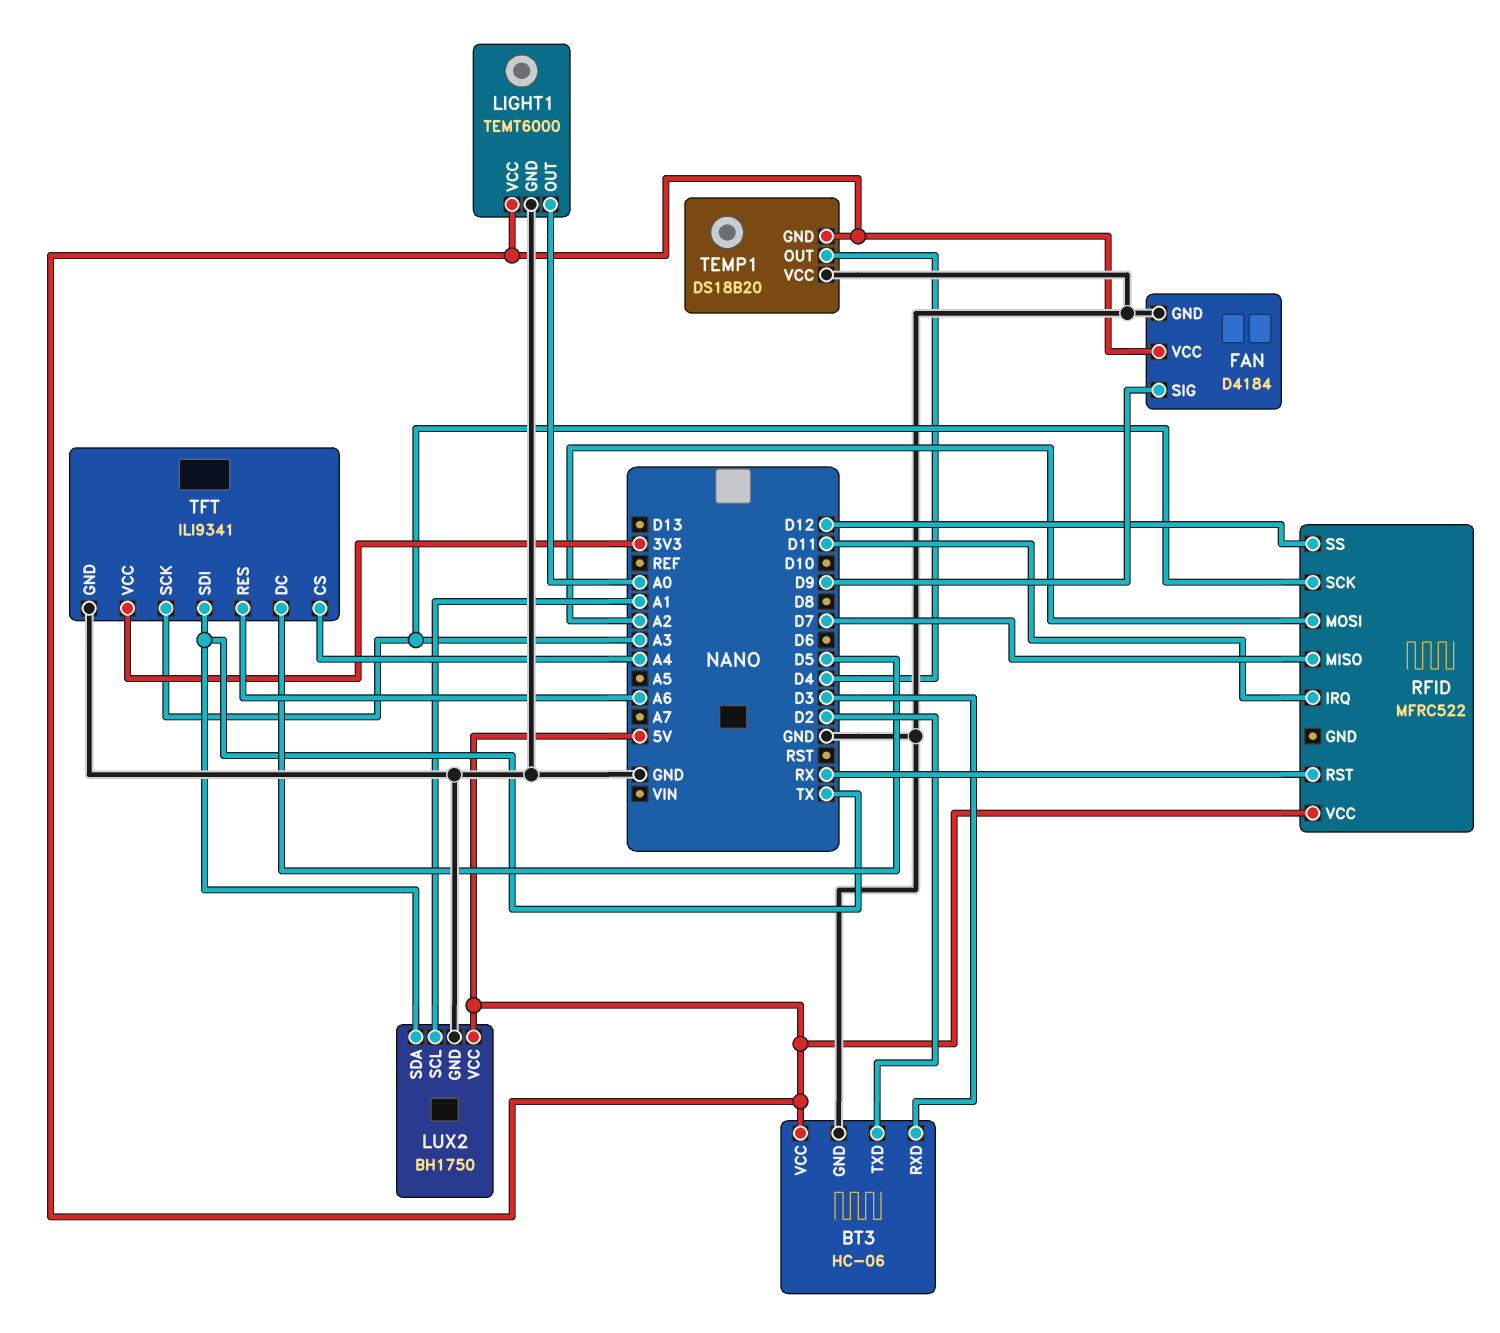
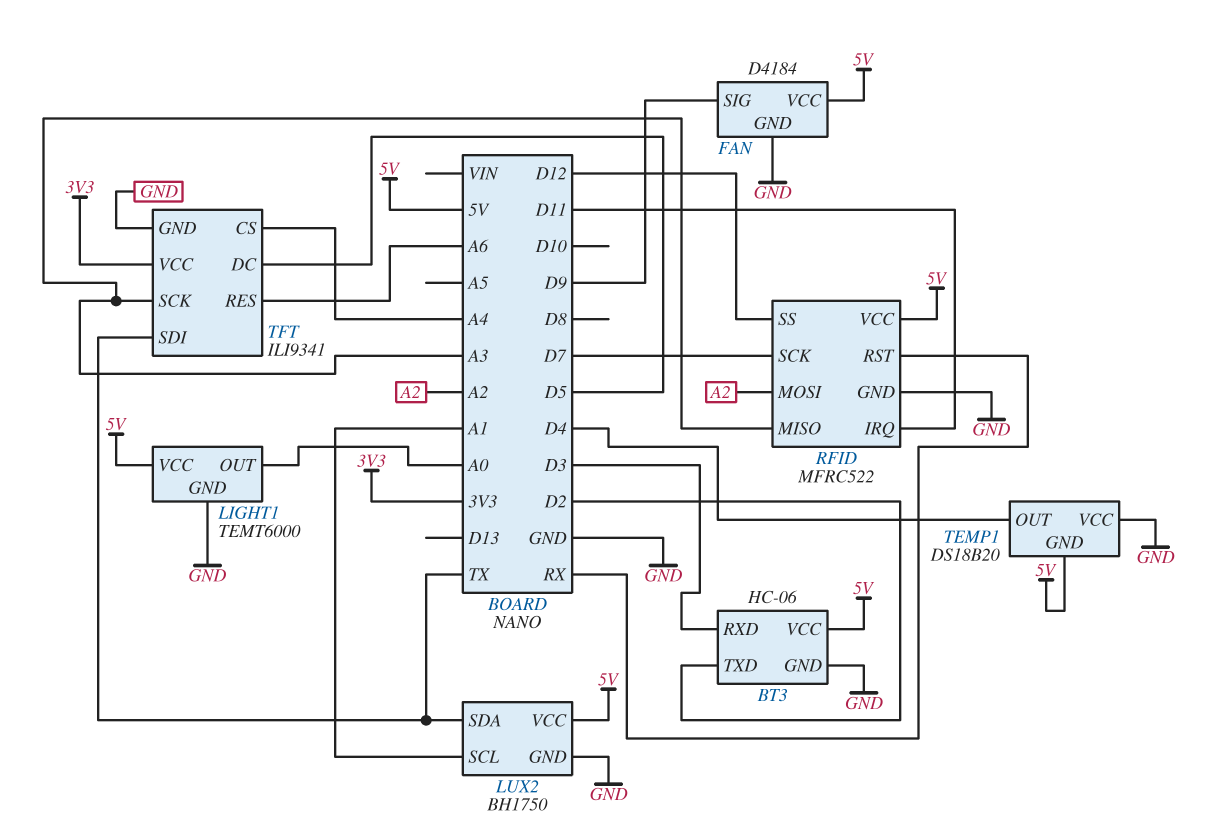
RFID pin GND: none -> GND
RFID pin MISO: D7 -> A3
RFID pin SCK: A3 -> D7

